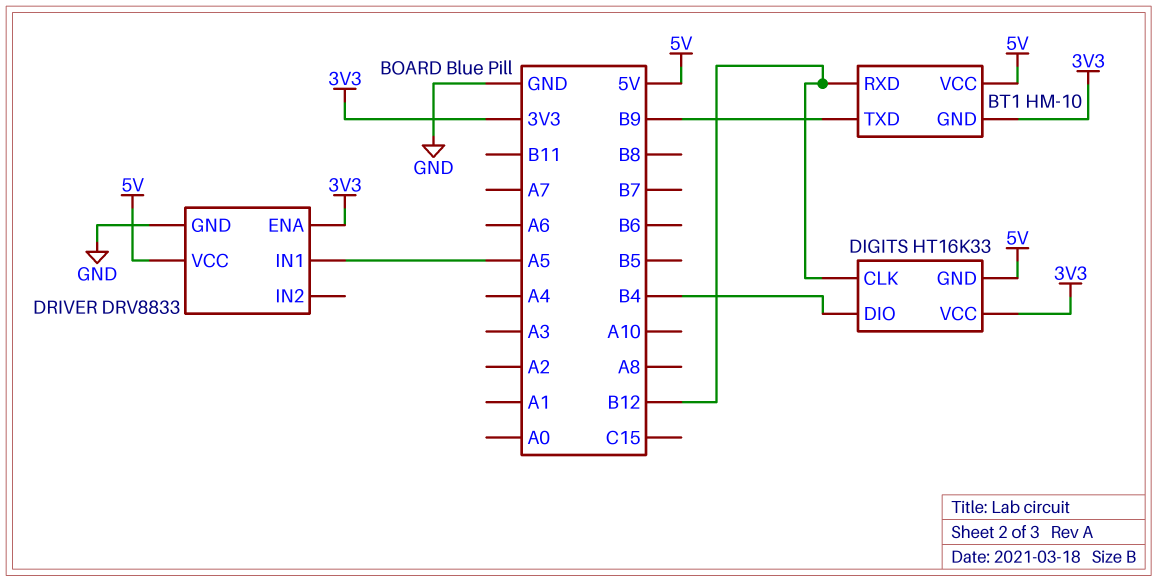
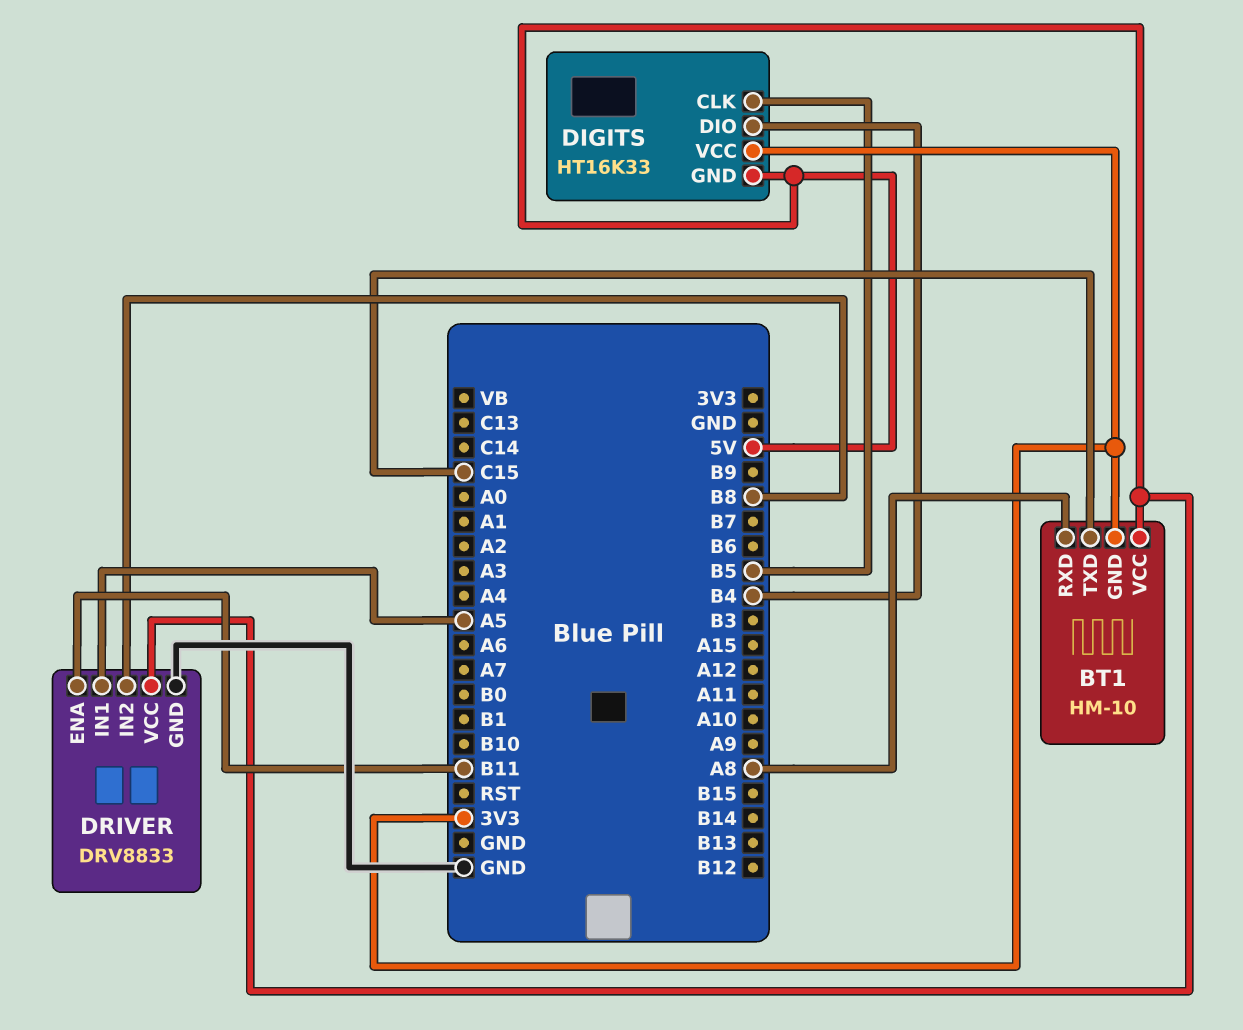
BT1 pin RXD: B12 -> A8
BT1 pin TXD: B9 -> C15
DIGITS pin CLK: B12 -> B5
DRIVER pin ENA: 3V3 -> B11
DRIVER pin IN2: none -> B8

